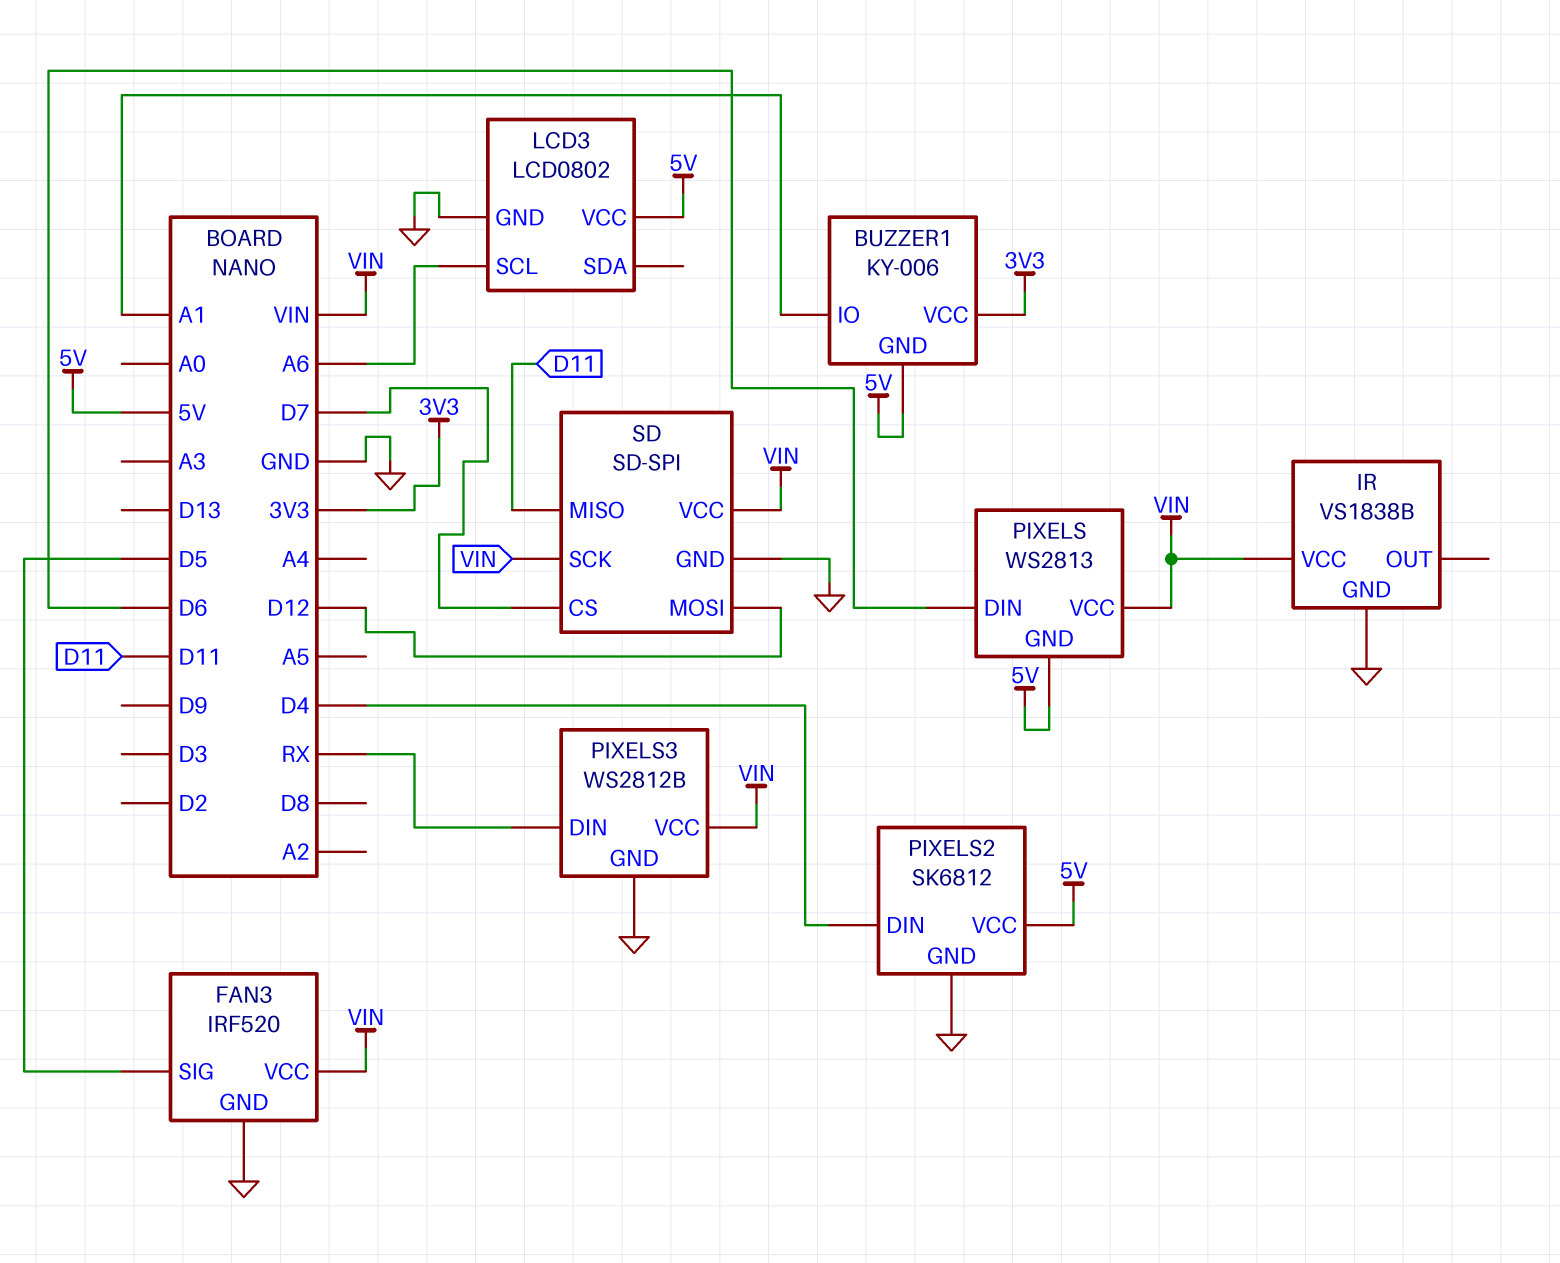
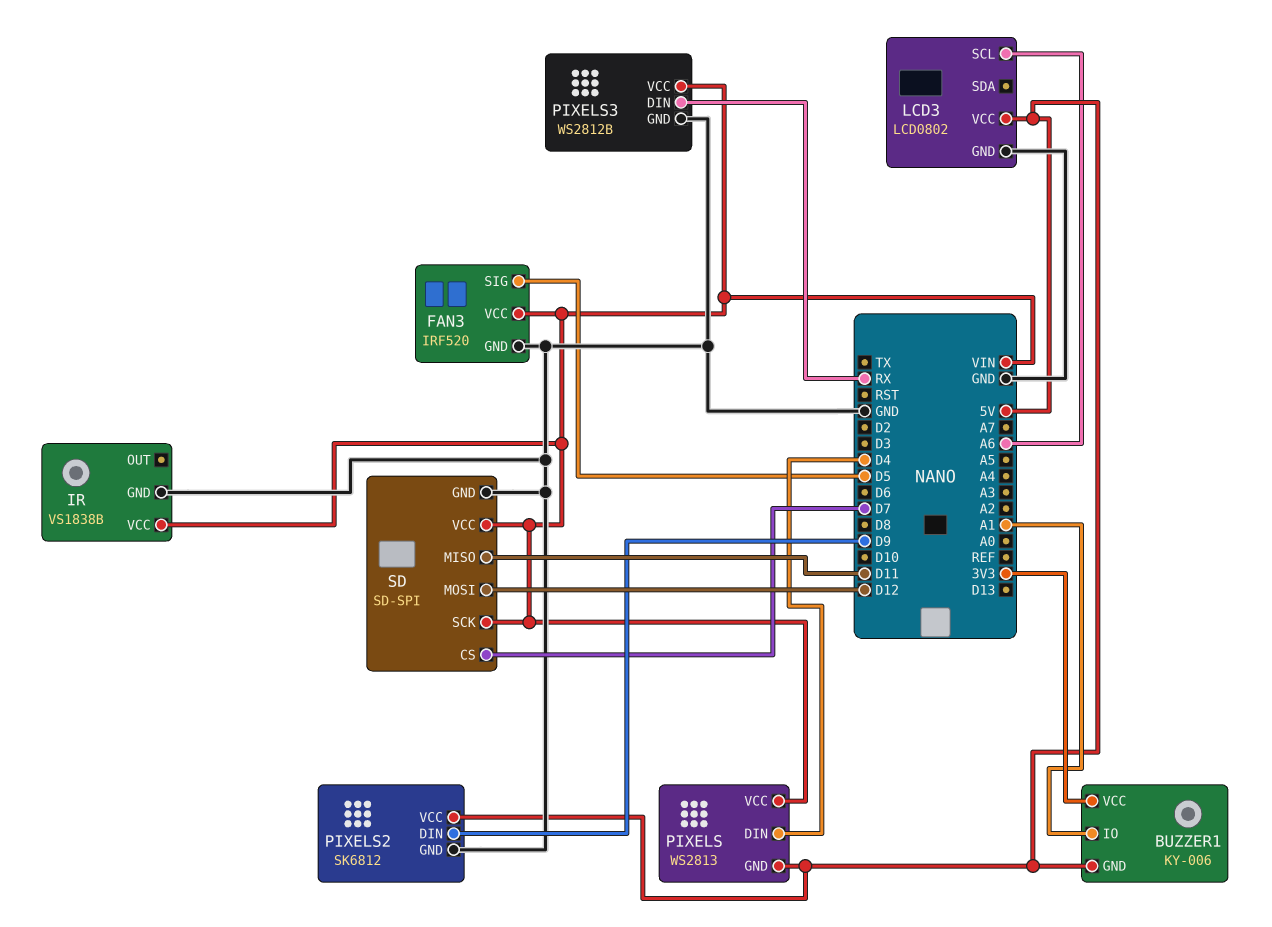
PIXELS pin DIN: D6 -> D4
PIXELS2 pin DIN: D4 -> D9

